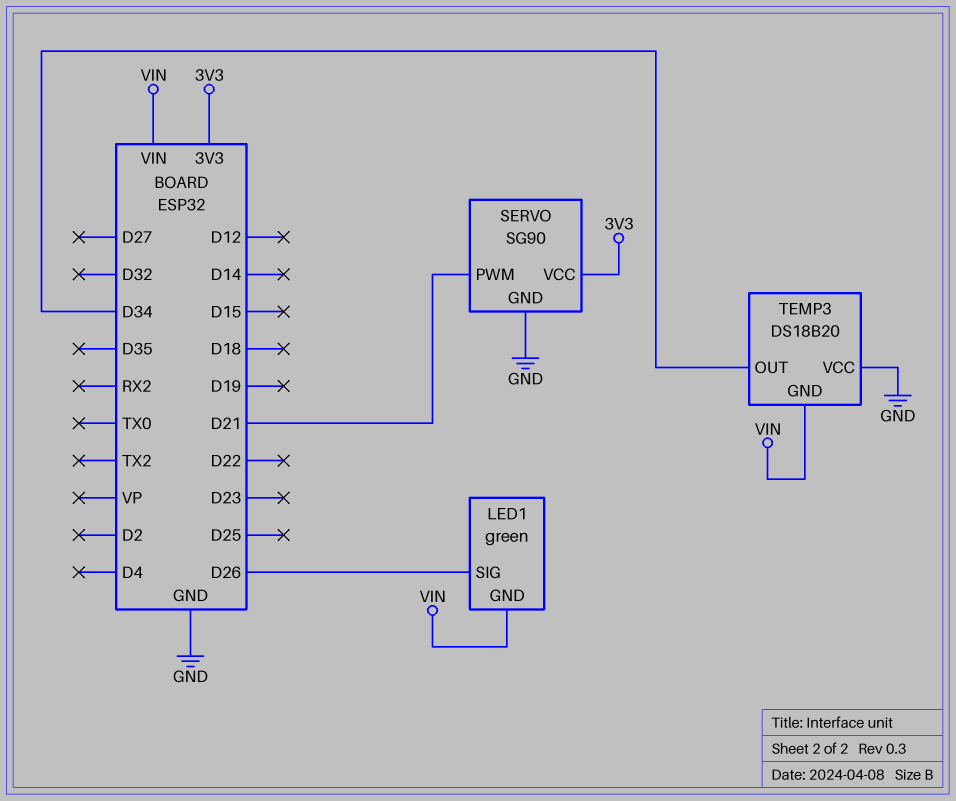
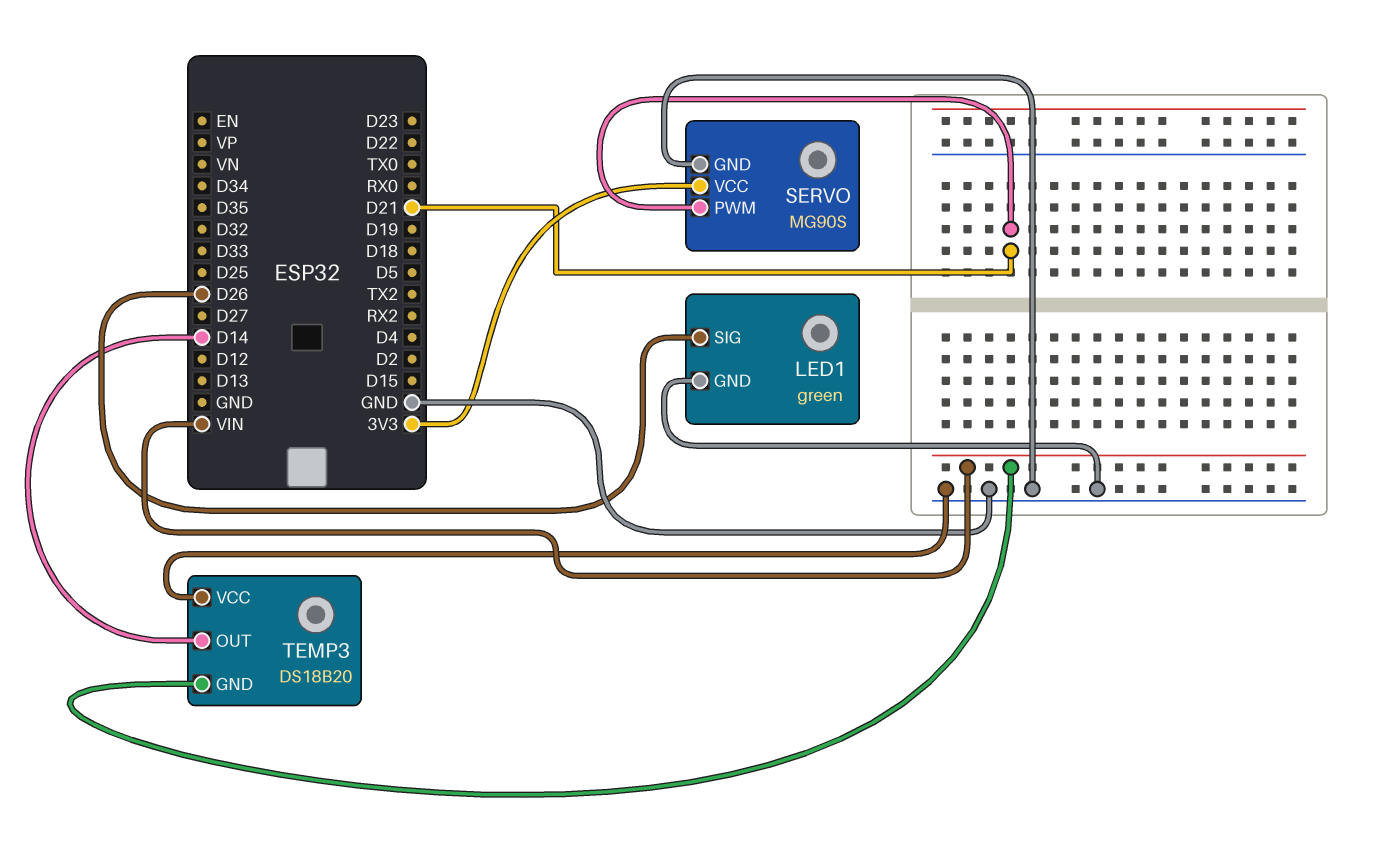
LED1 pin GND: VIN -> GND
SERVO: SG90 -> MG90S
TEMP3 pin OUT: D34 -> D14

